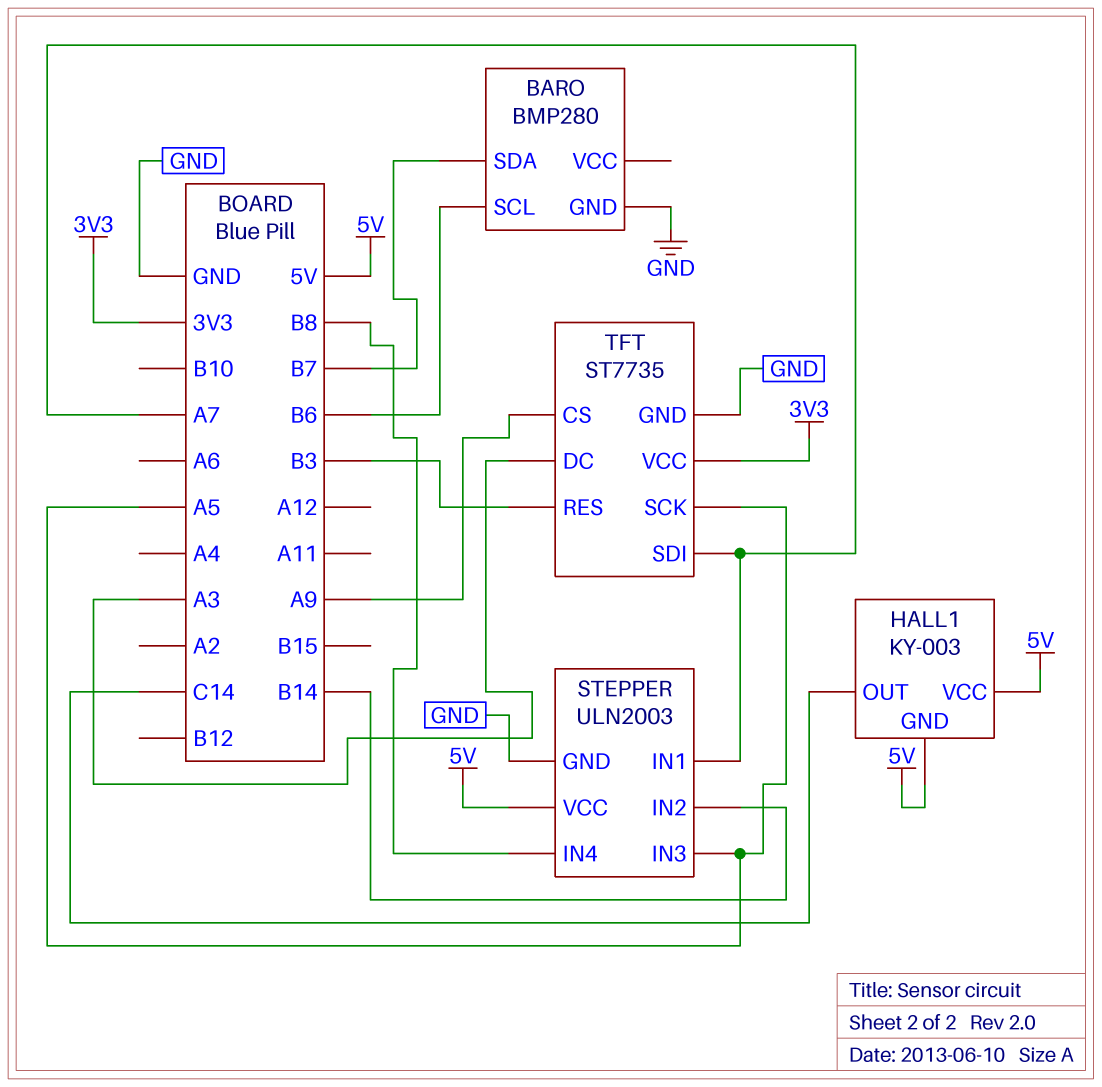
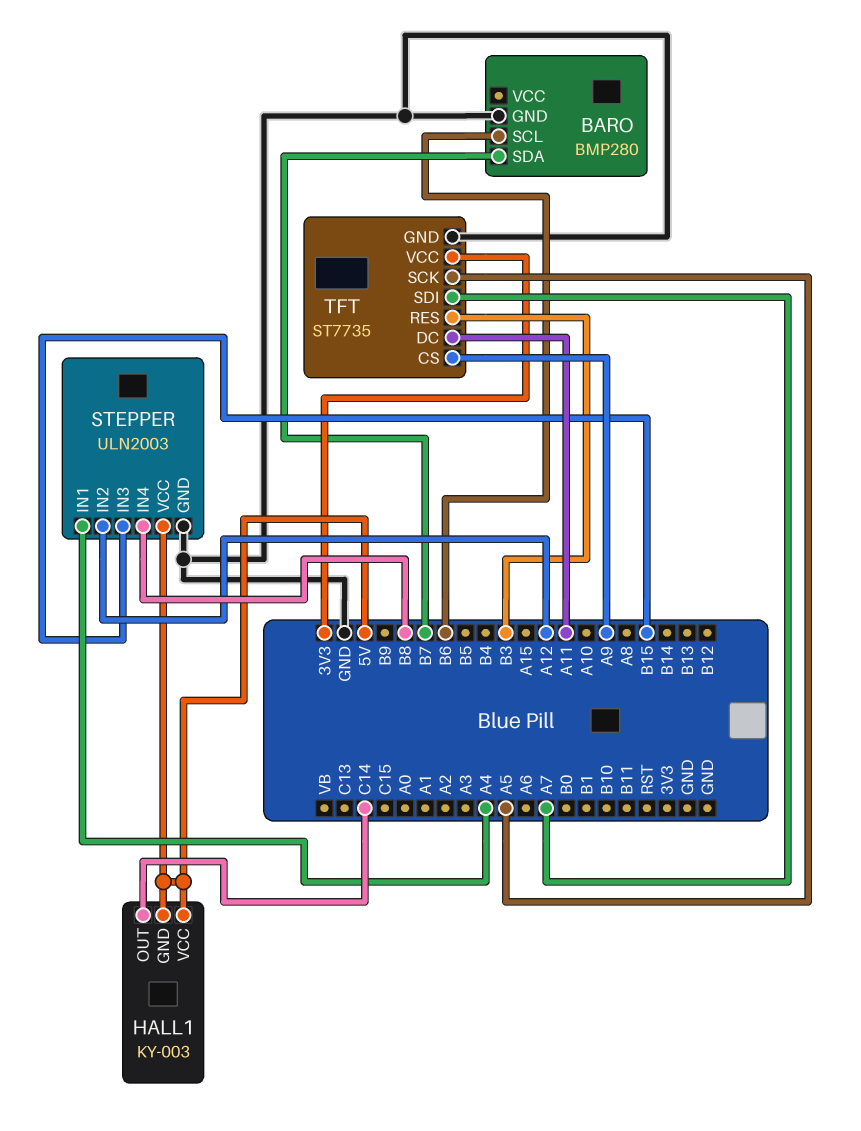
STEPPER pin IN1: A7 -> A4
STEPPER pin IN2: B14 -> A12
STEPPER pin IN3: A5 -> B15
TFT pin DC: A3 -> A11

